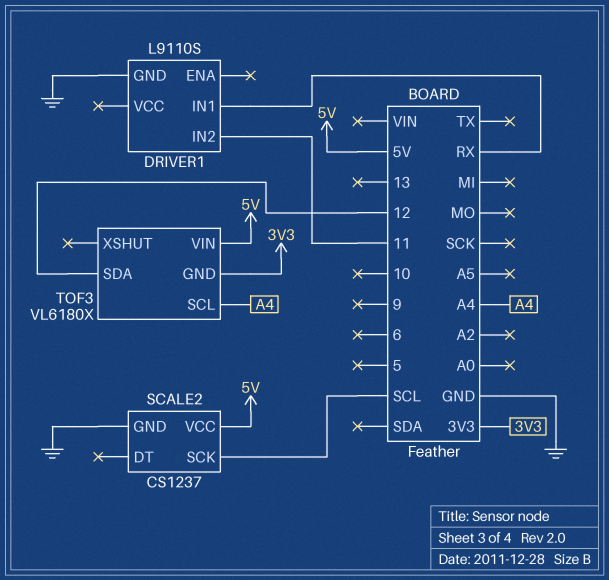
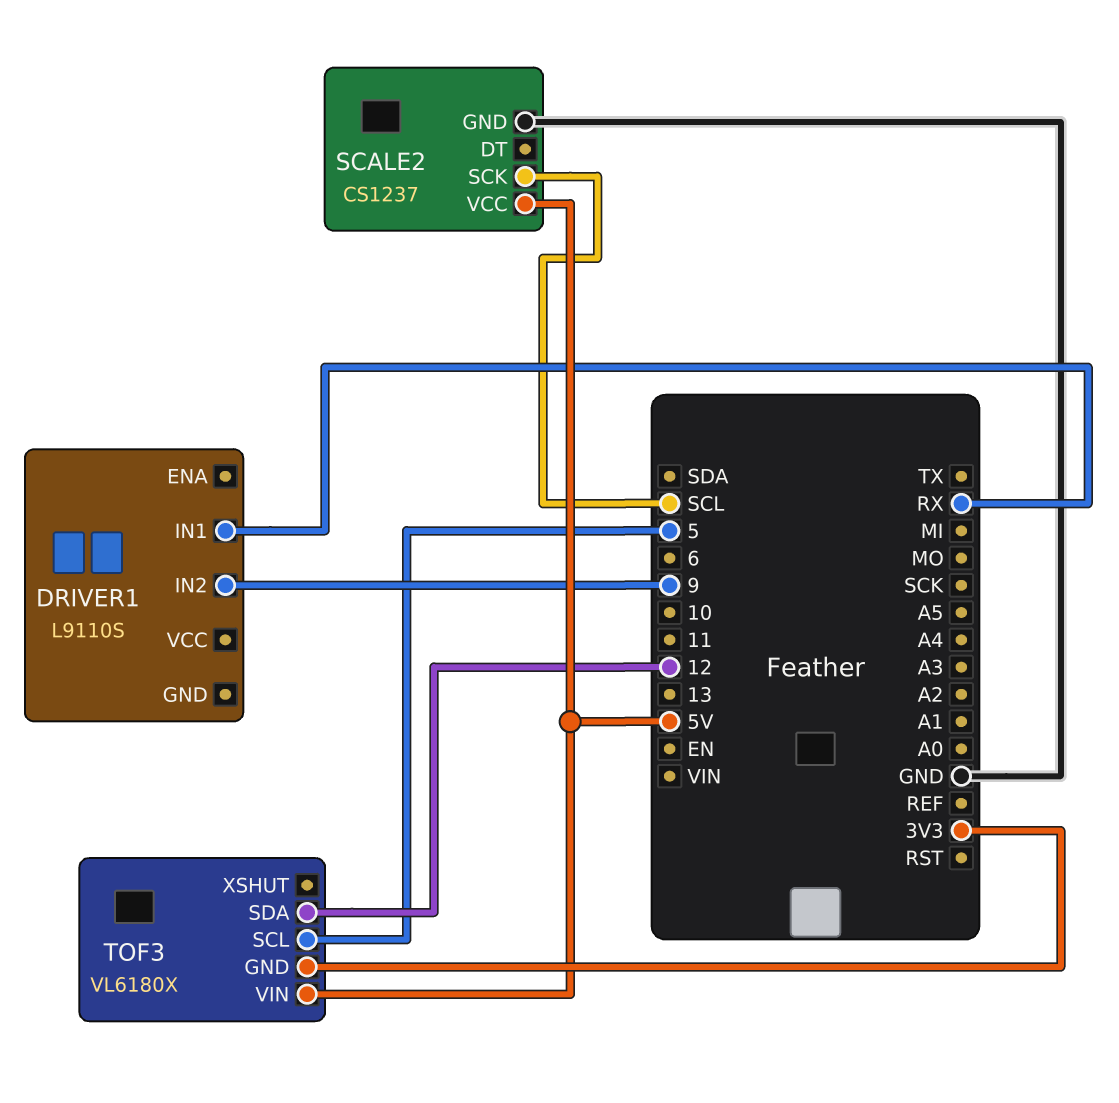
DRIVER1 pin GND: GND -> none
DRIVER1 pin IN2: 11 -> 9
TOF3 pin SCL: A4 -> 5

